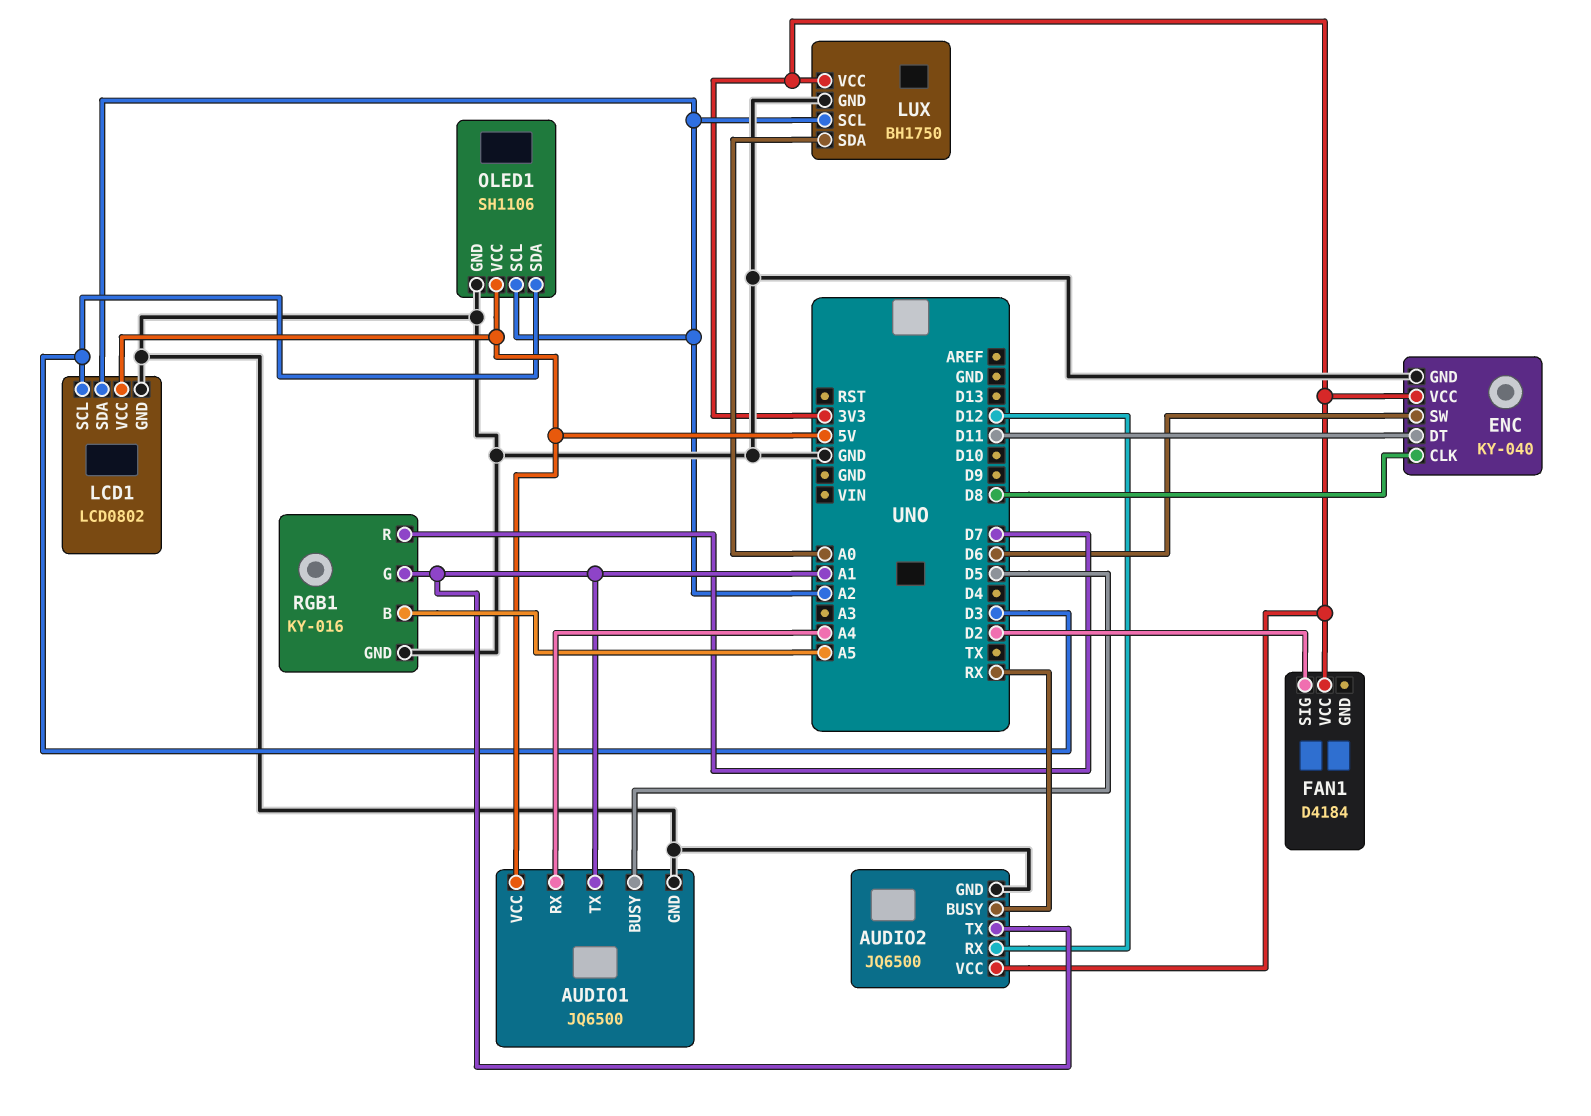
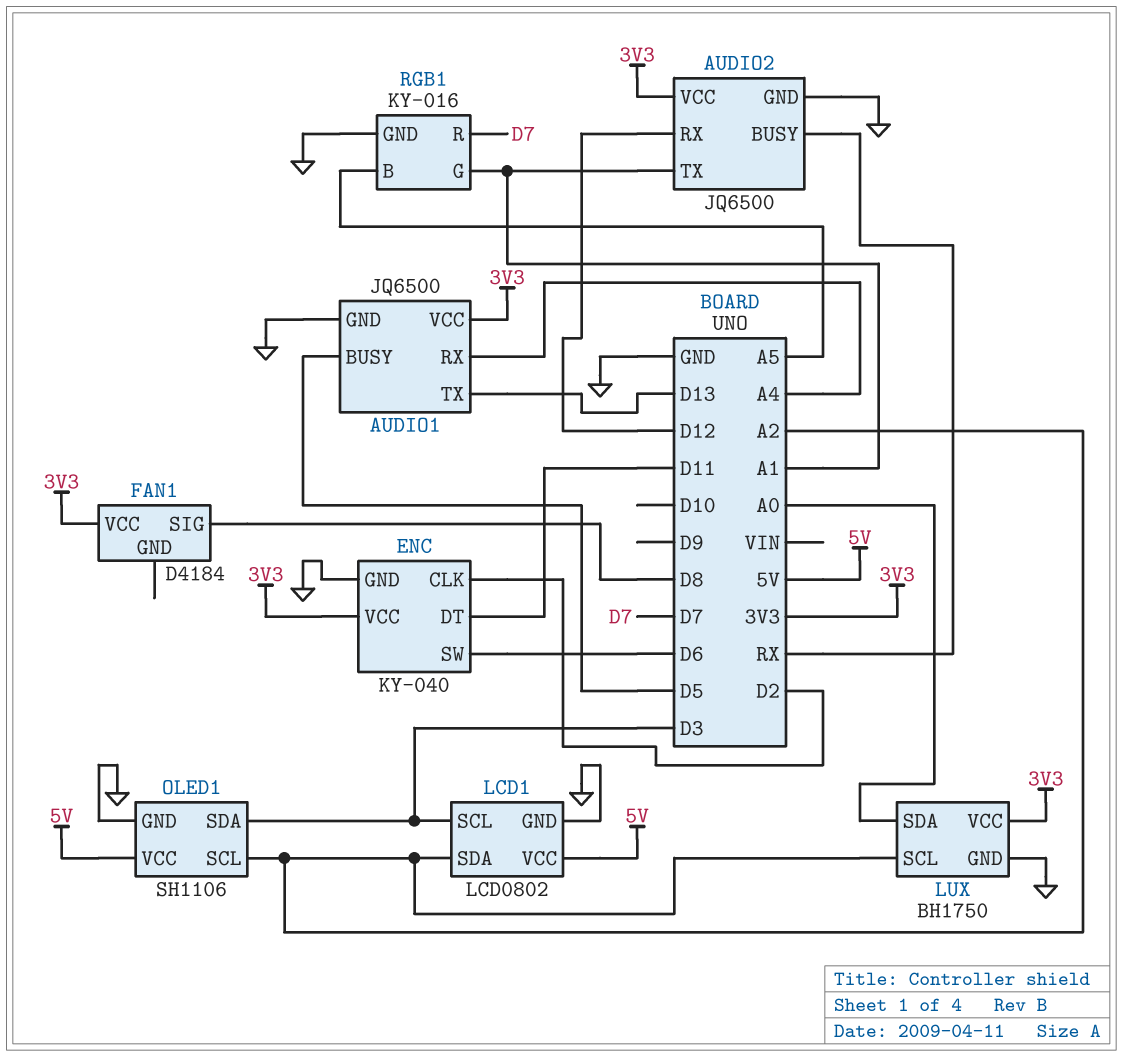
AUDIO1 pin TX: A1 -> D13
AUDIO1 pin VCC: 5V -> 3V3
ENC pin CLK: D8 -> D2
FAN1 pin SIG: D2 -> D8

